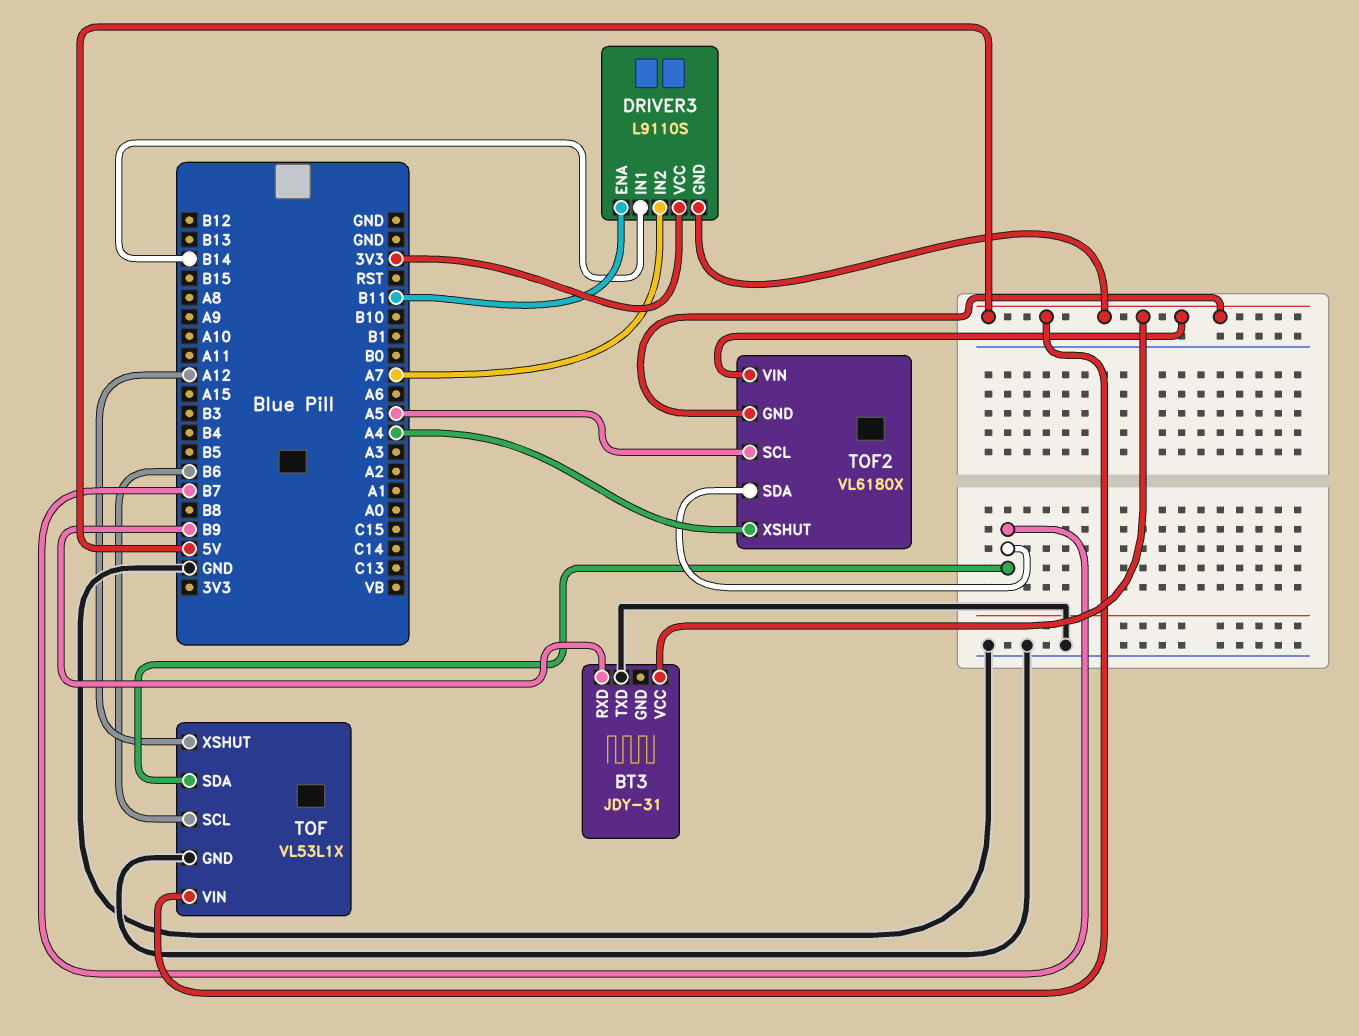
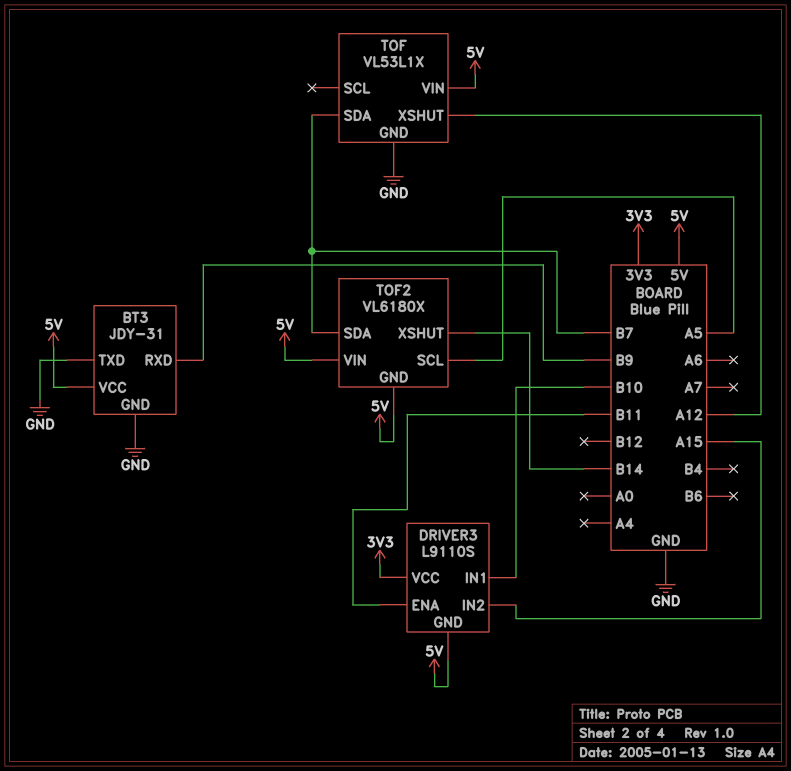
BT3 pin GND: none -> GND
DRIVER3 pin IN1: B14 -> B10
DRIVER3 pin IN2: A7 -> A15
TOF pin SCL: B6 -> none
TOF2 pin XSHUT: A4 -> B14

